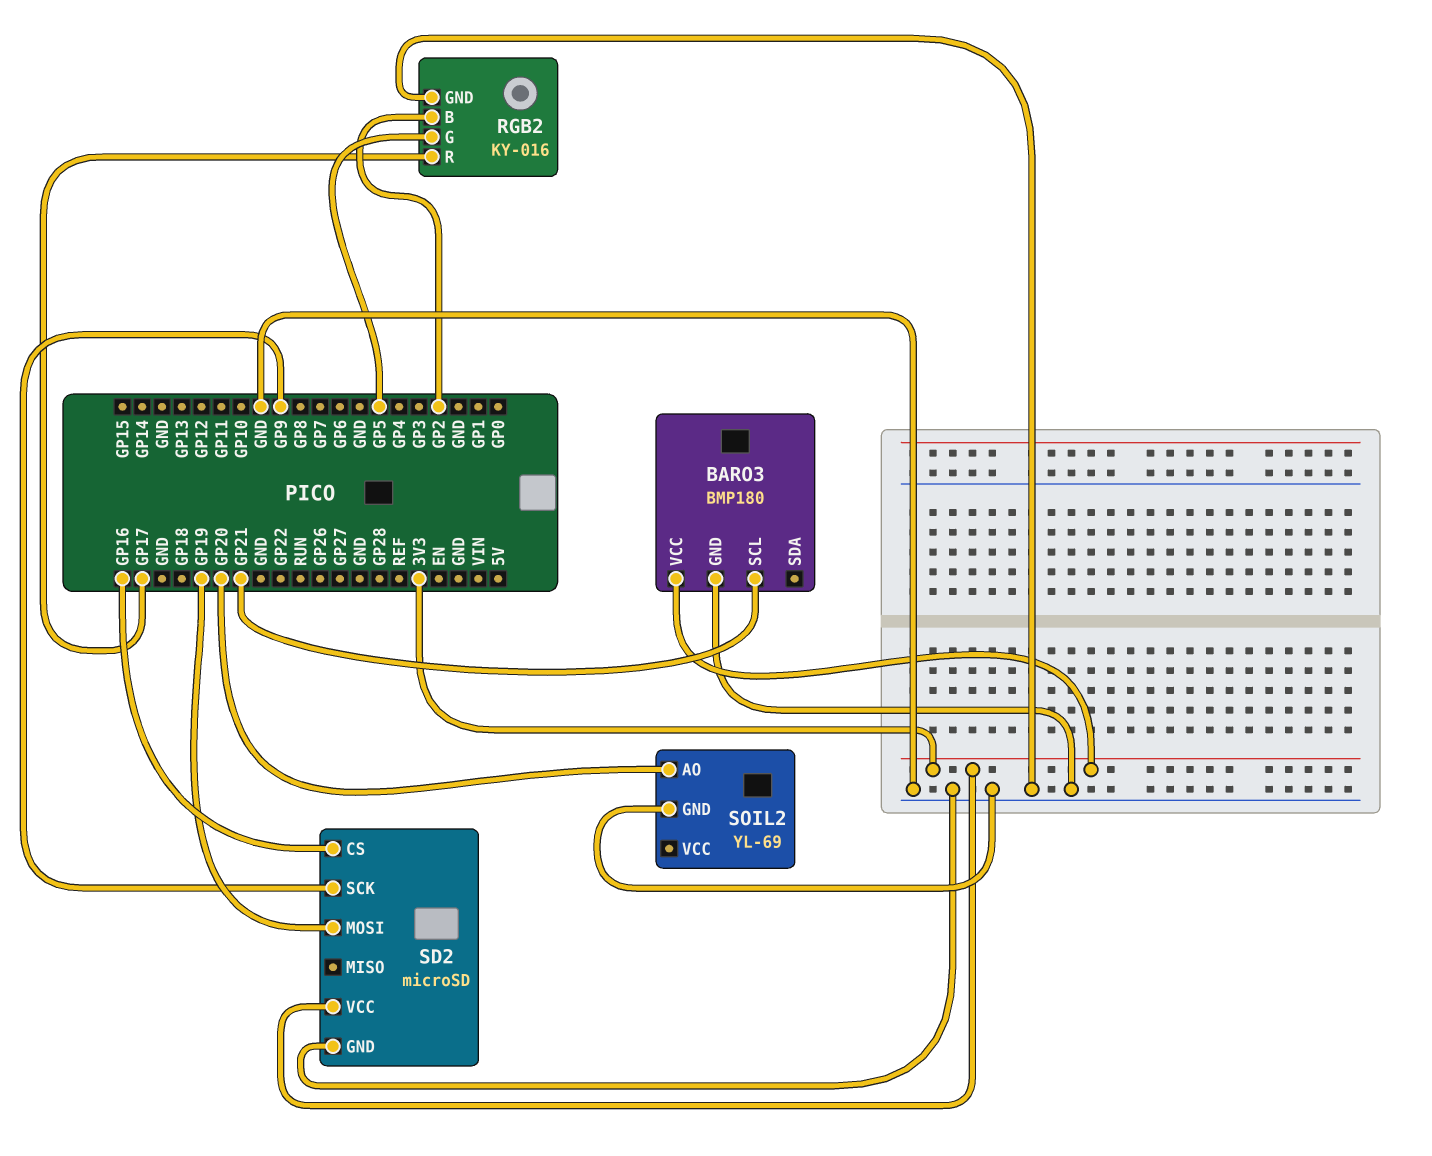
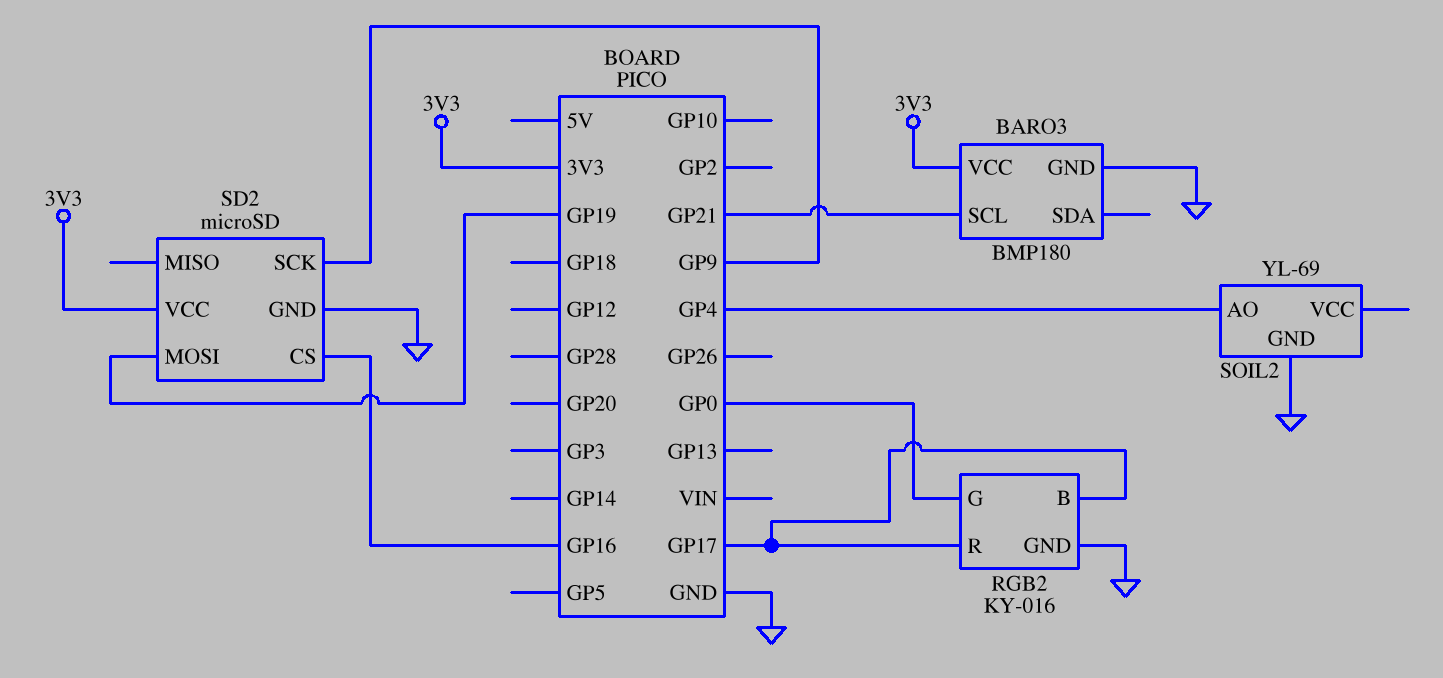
RGB2 pin B: GP2 -> GP17
RGB2 pin G: GP5 -> GP0
SOIL2 pin AO: GP20 -> GP4

